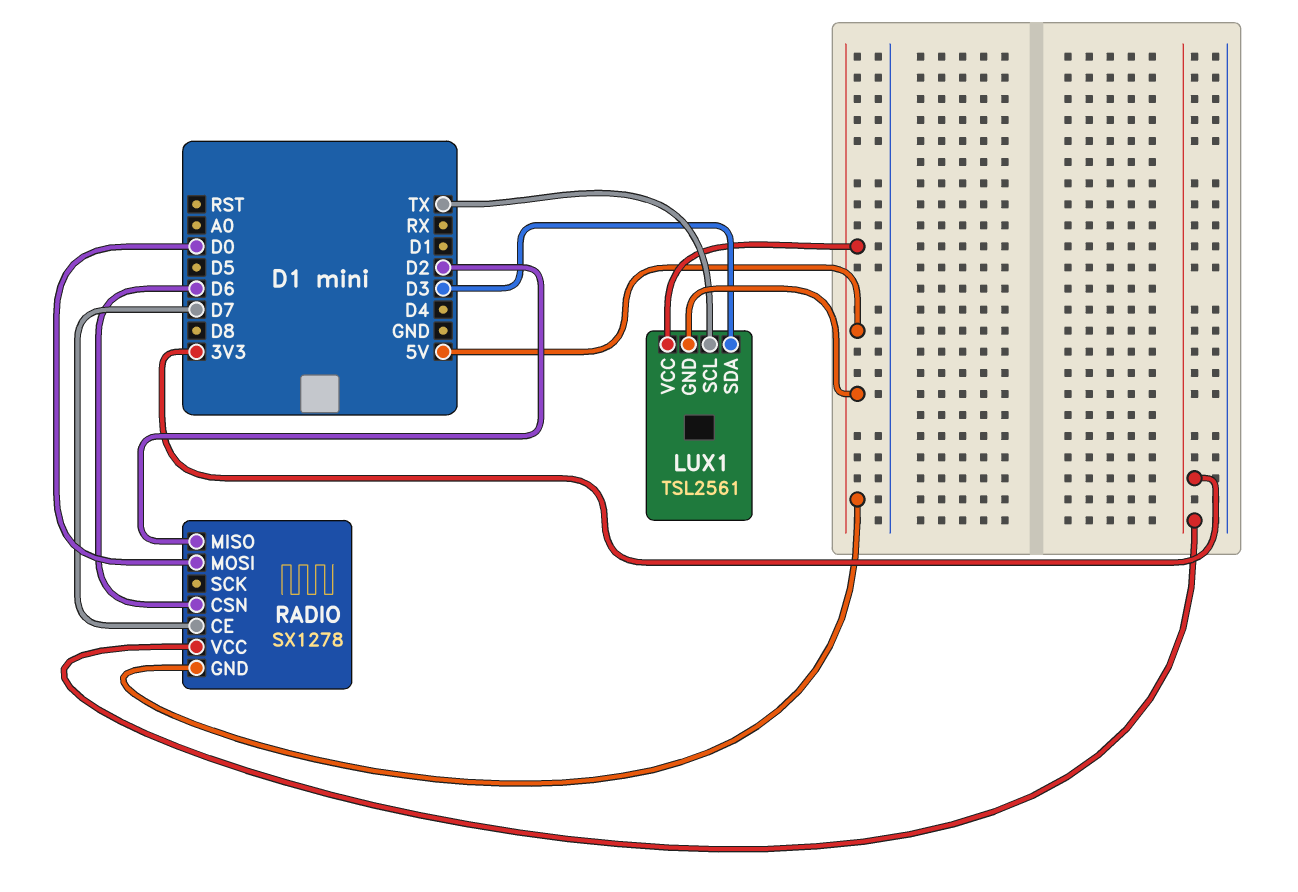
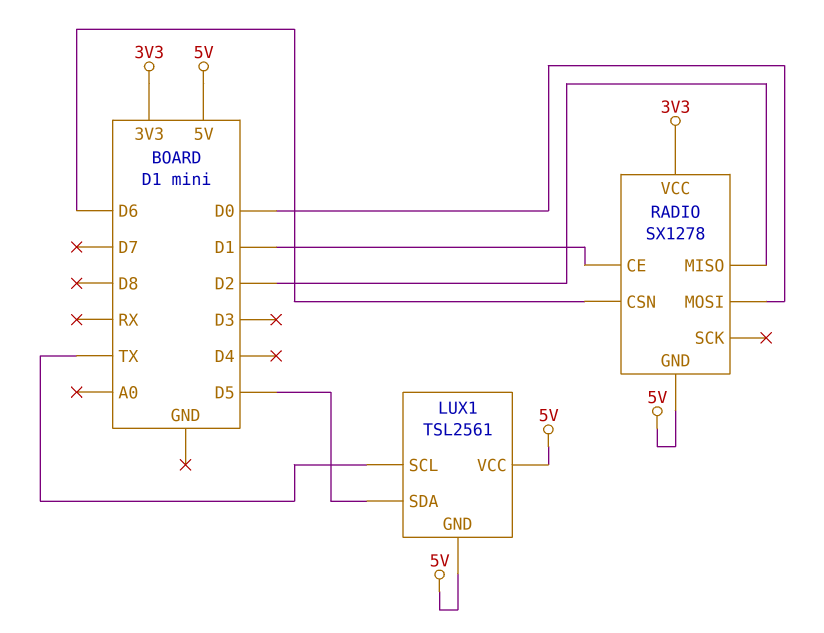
LUX1 pin SDA: D3 -> D5
RADIO pin CE: D7 -> D1

